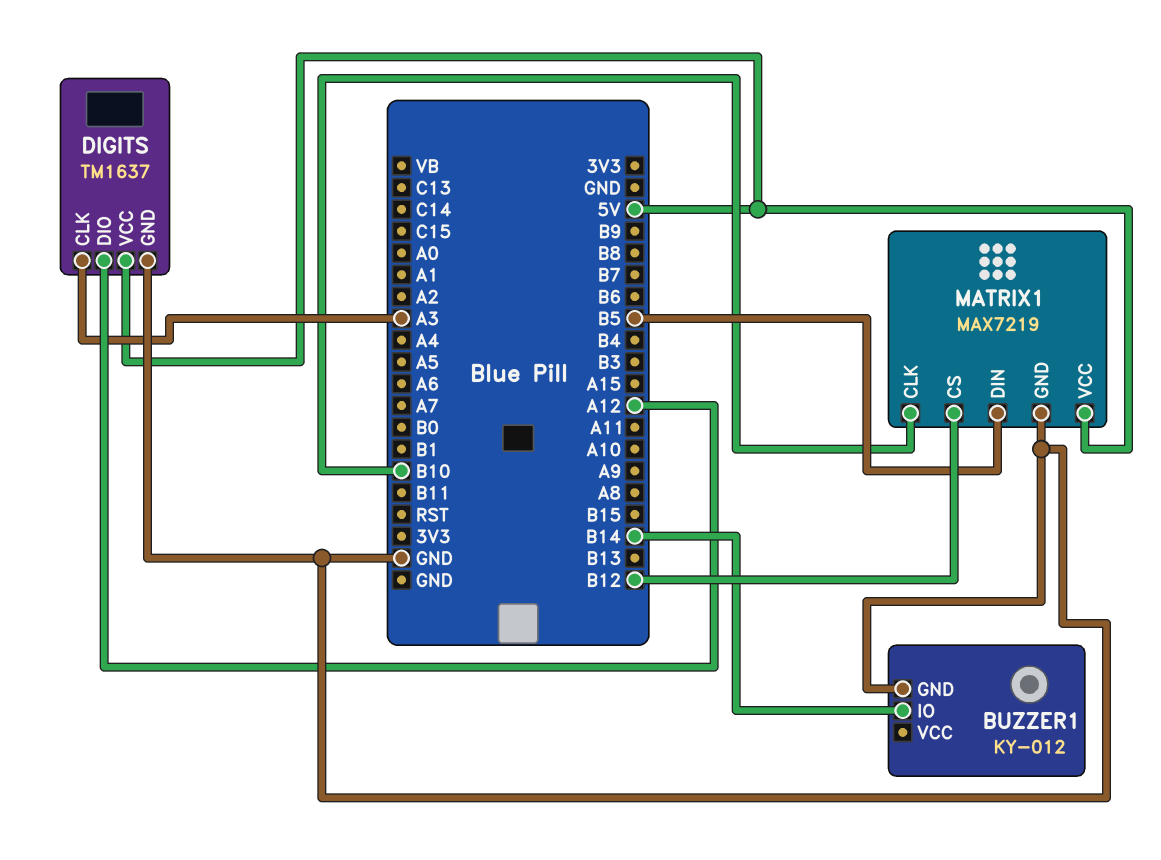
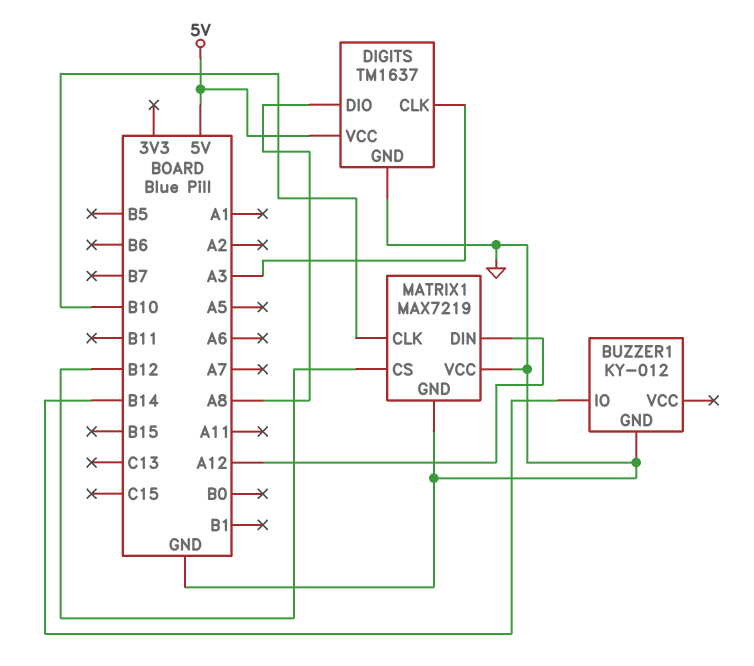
DIGITS pin DIO: A12 -> A8
MATRIX1 pin DIN: B5 -> A12
MATRIX1 pin VCC: 5V -> GND

